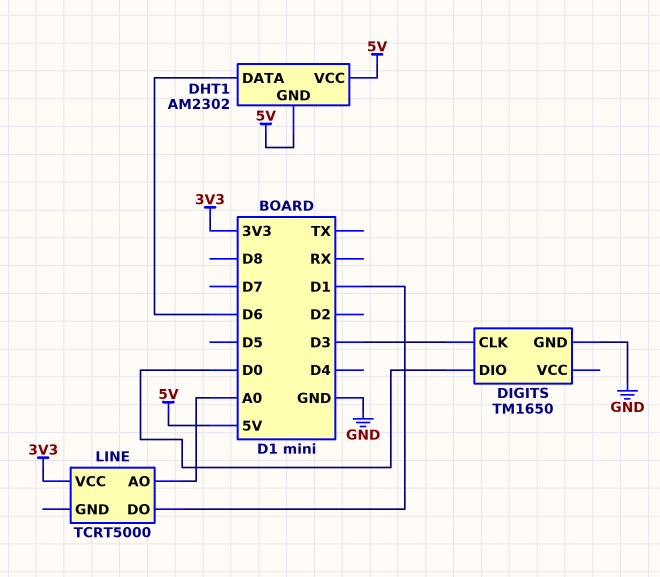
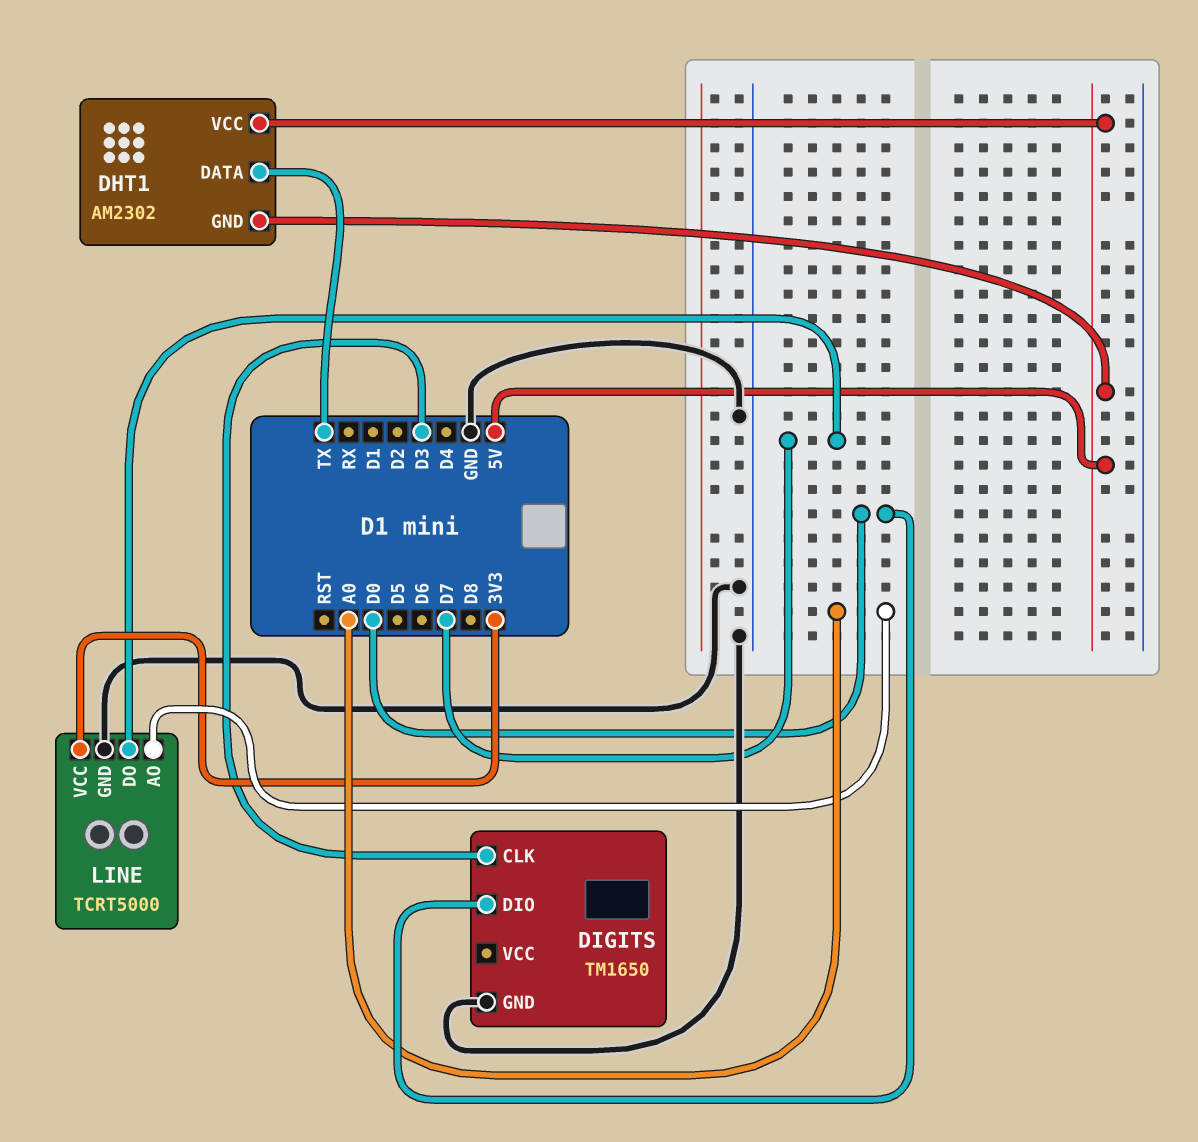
DHT1 pin DATA: D6 -> TX
LINE pin DO: D1 -> D7
LINE pin GND: none -> GND

